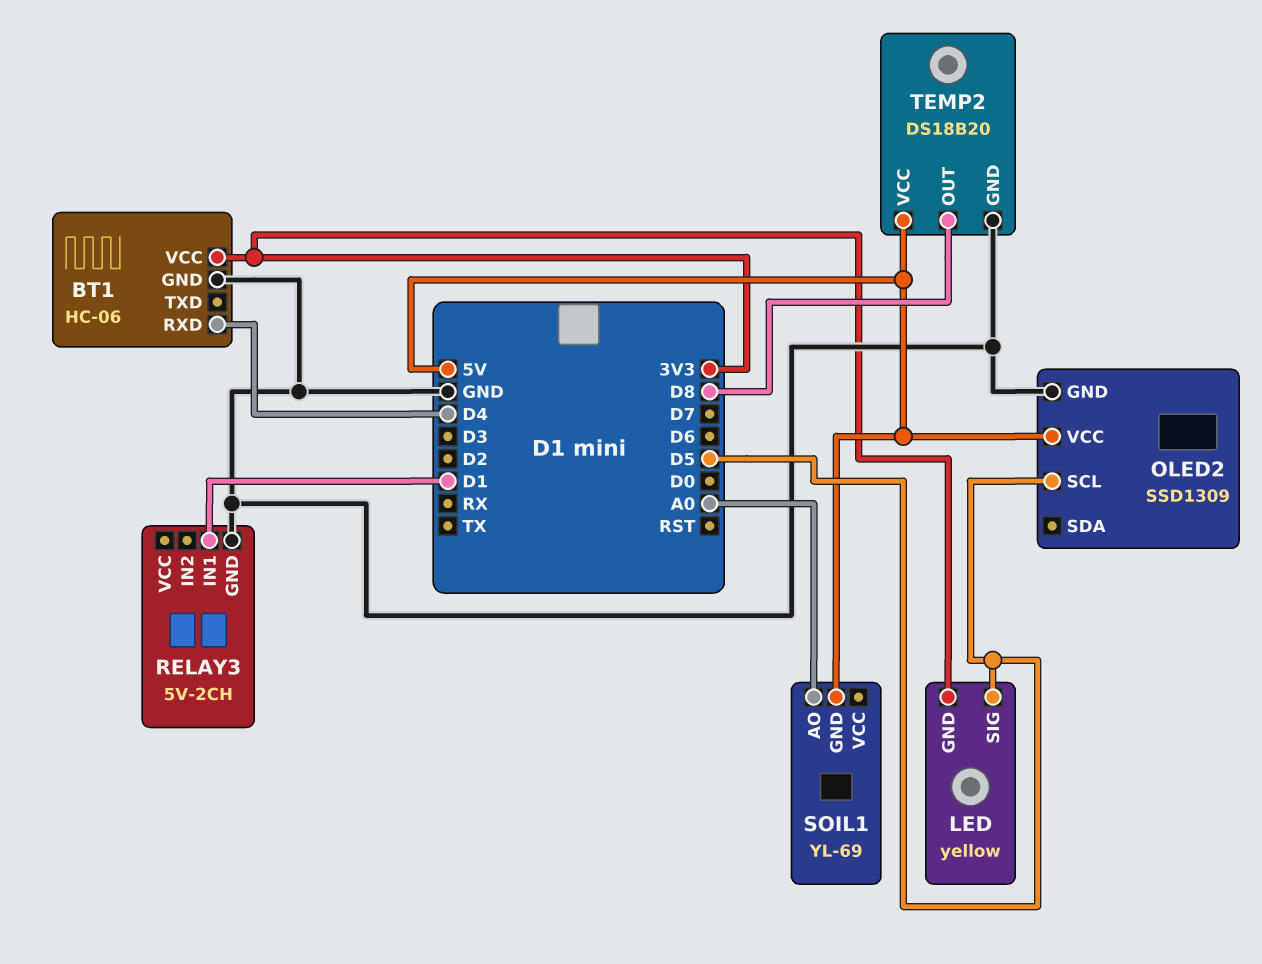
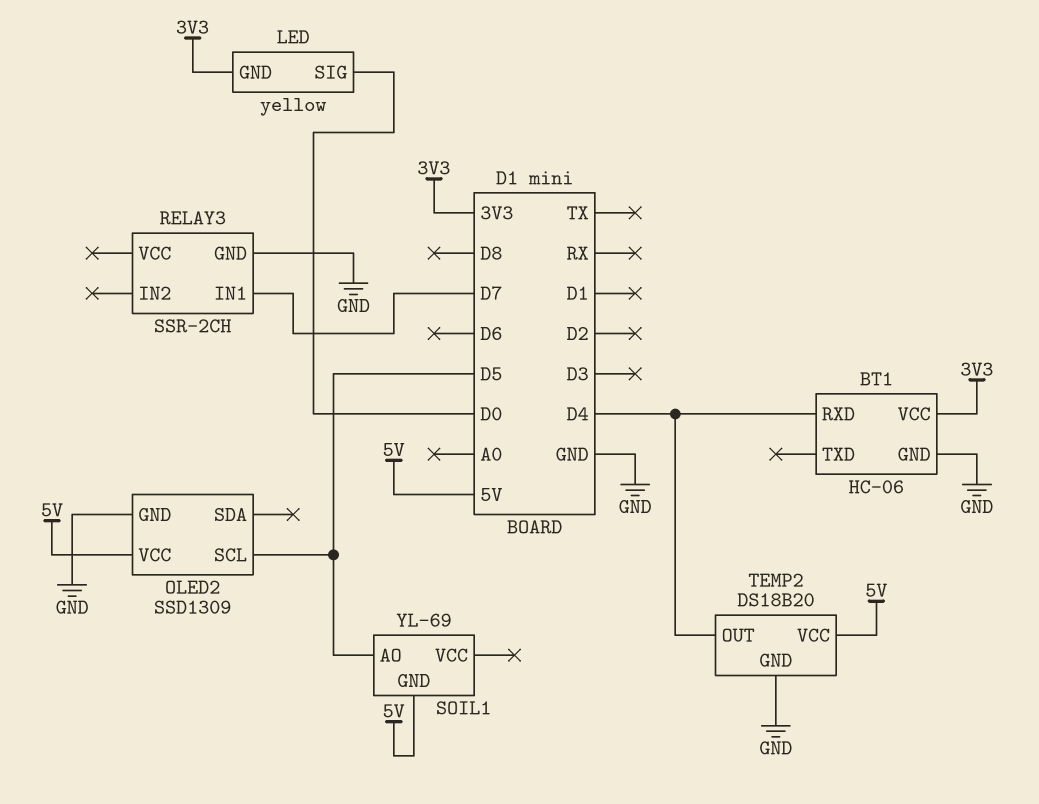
LED pin SIG: D5 -> D0
RELAY3: 5V-2CH -> SSR-2CH
RELAY3 pin IN1: D1 -> D7
SOIL1 pin AO: A0 -> D5
TEMP2 pin OUT: D8 -> D4

